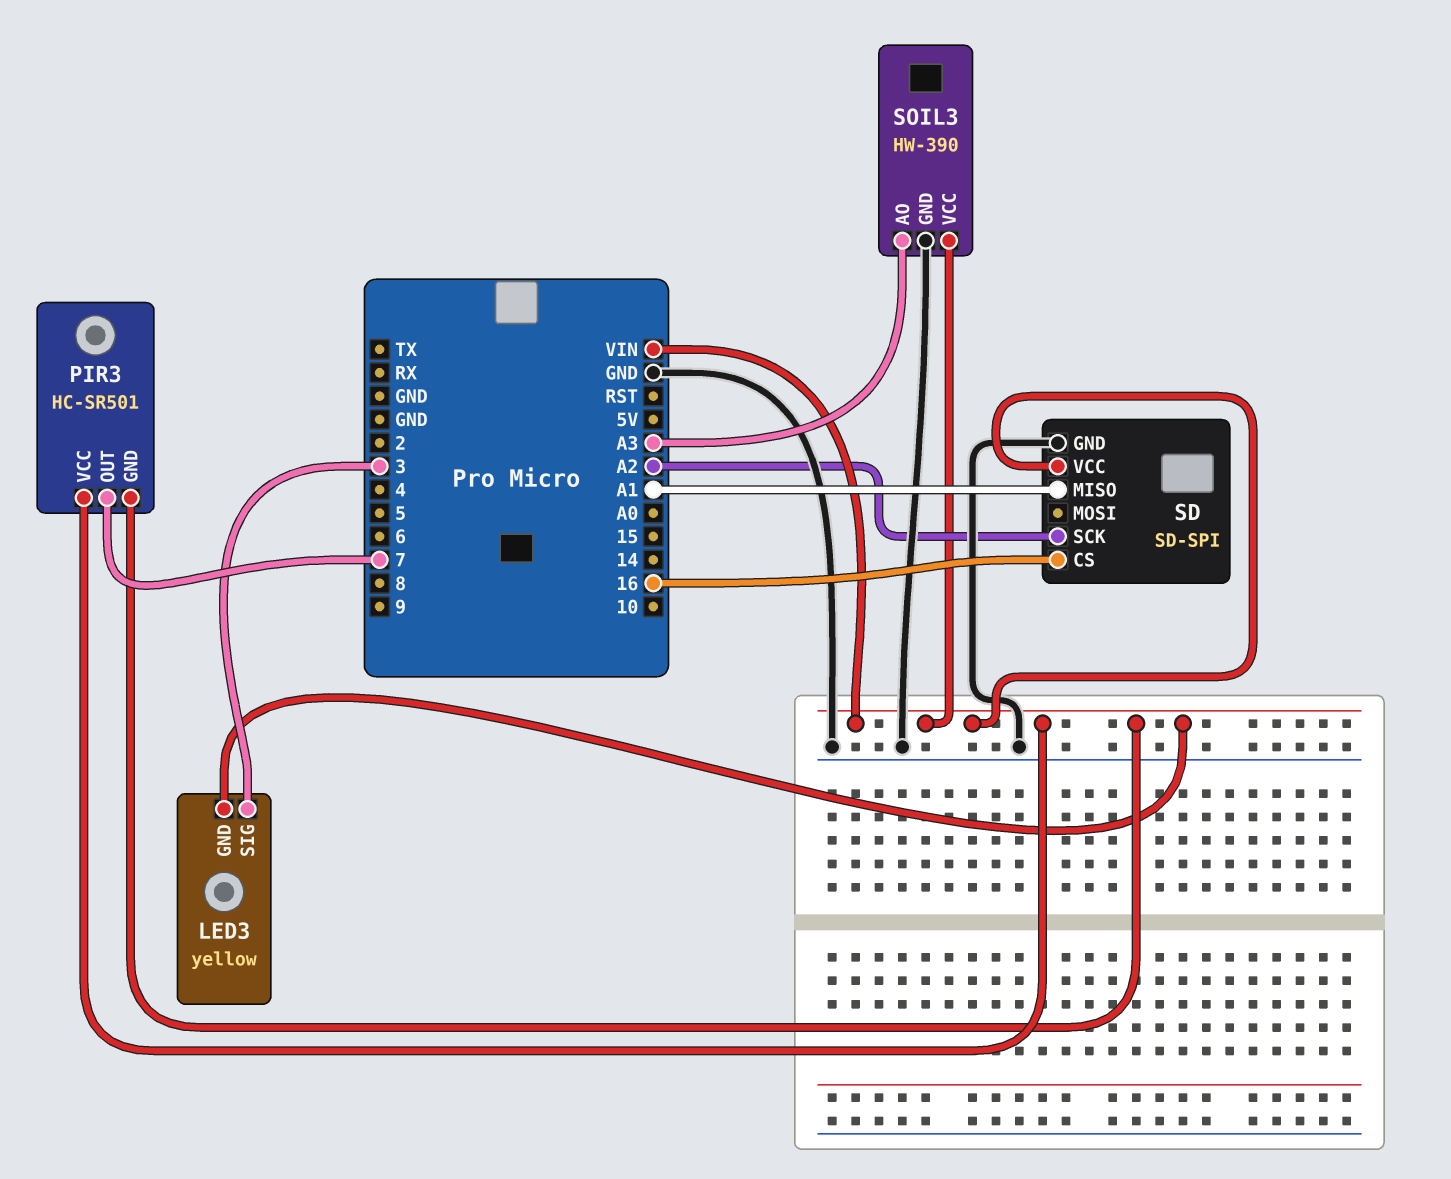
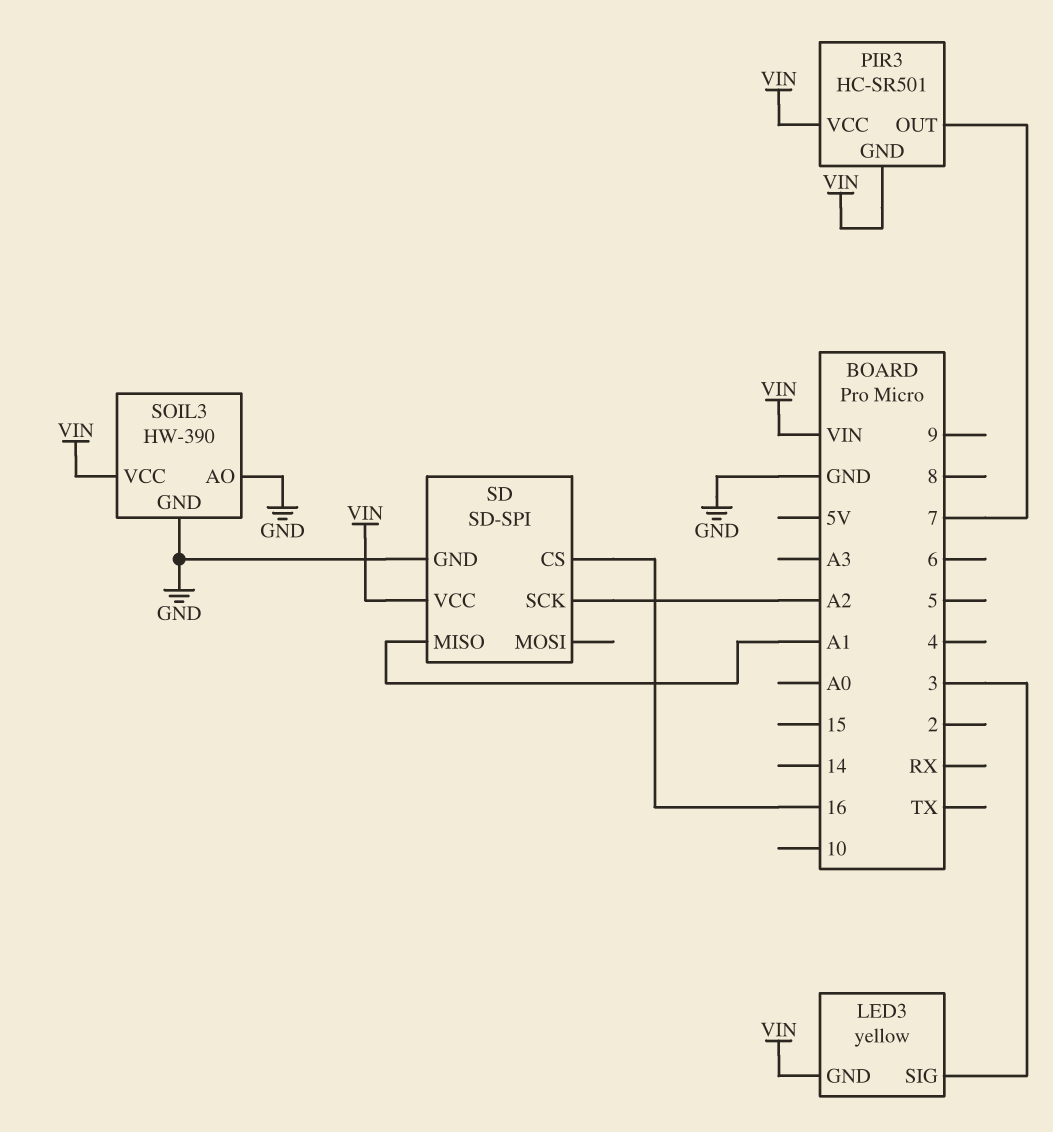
SOIL3 pin AO: A3 -> GND

